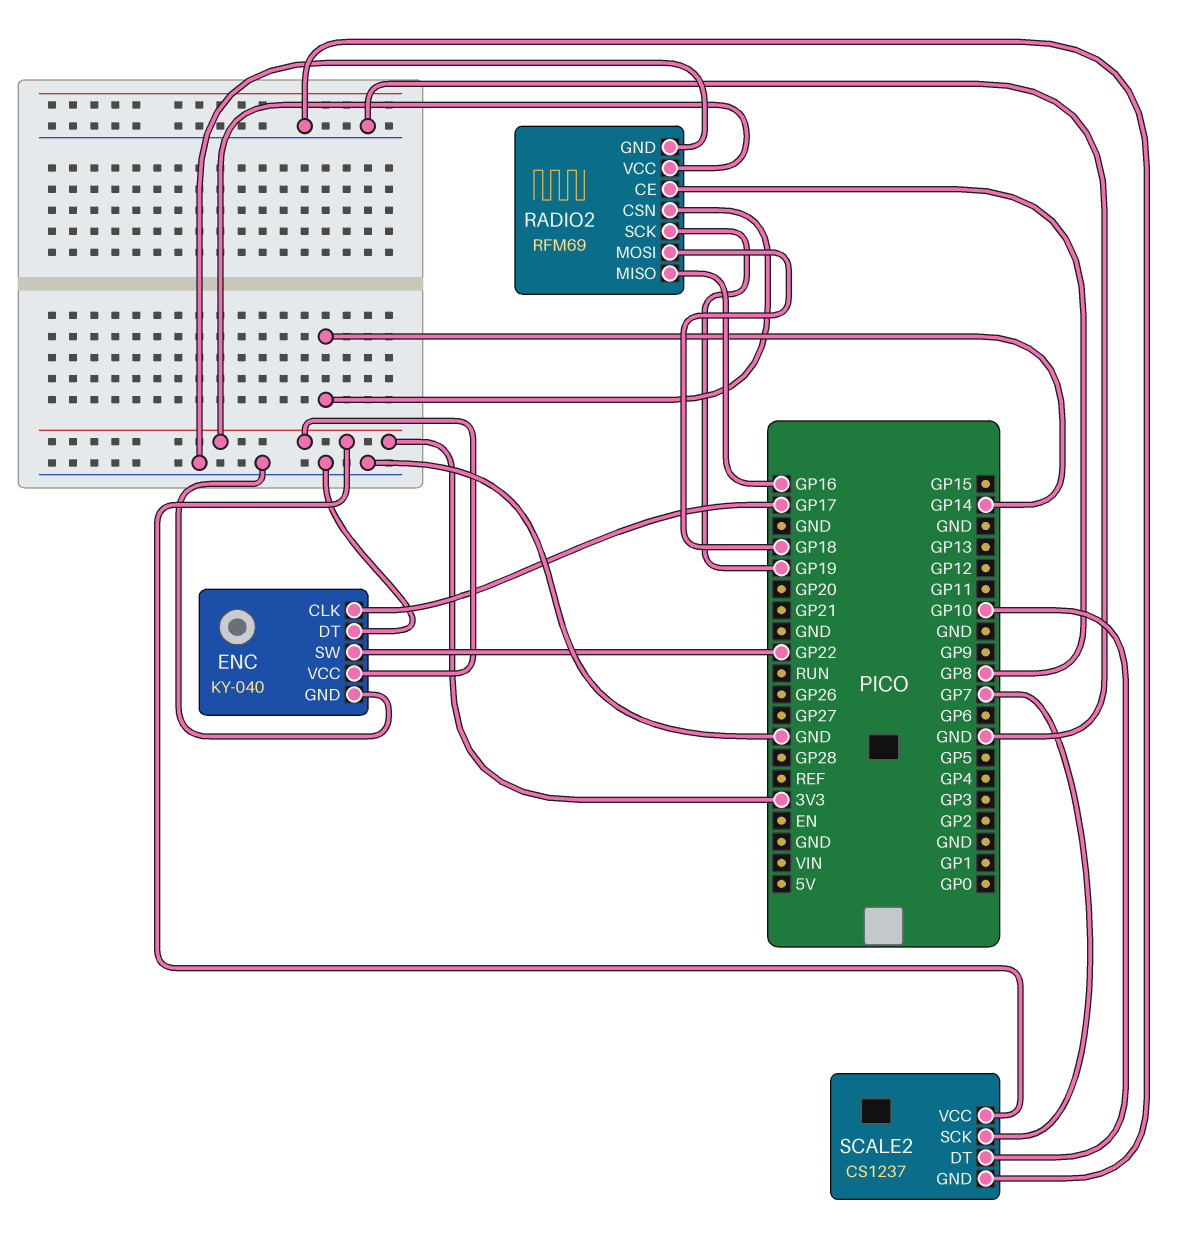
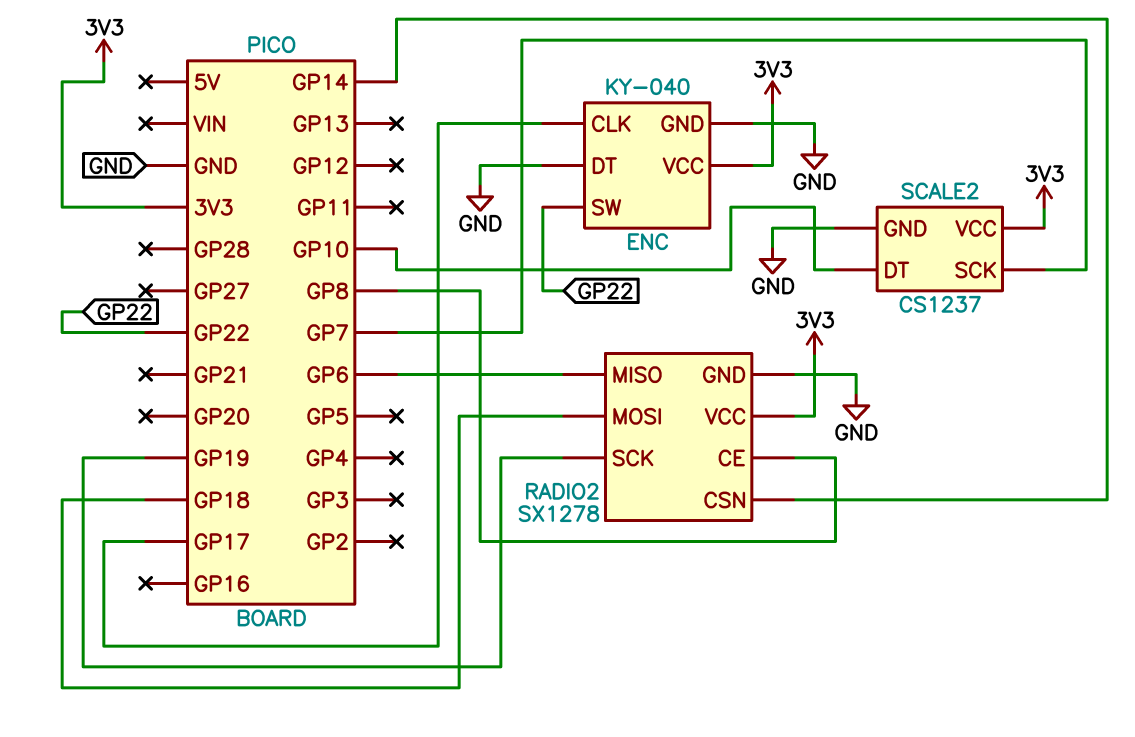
RADIO2: RFM69 -> SX1278
RADIO2 pin MISO: GP16 -> GP6

